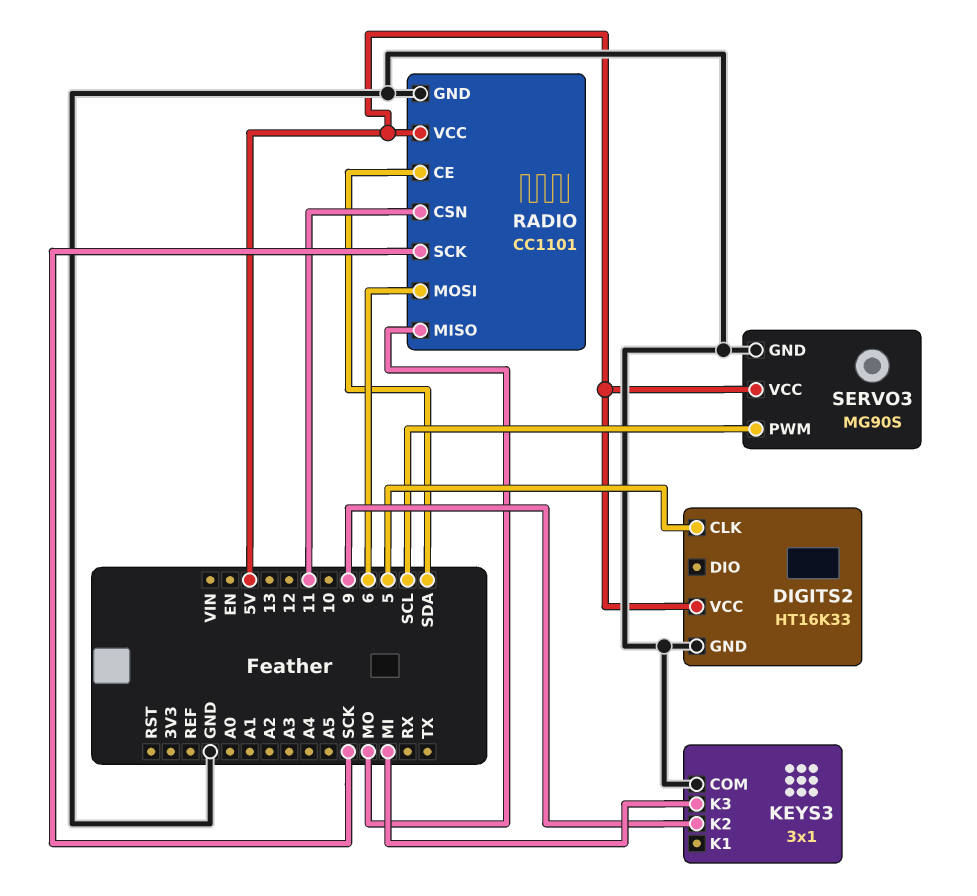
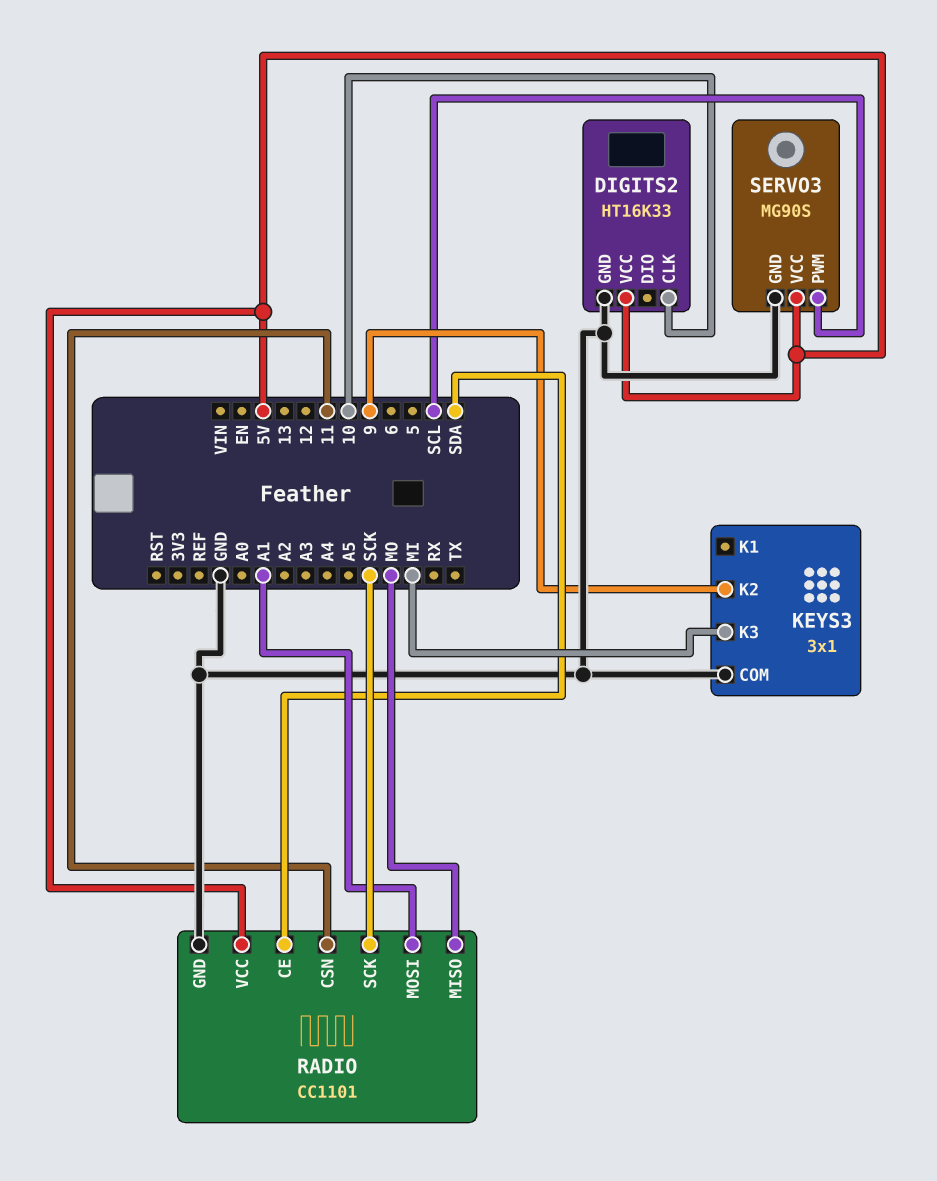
DIGITS2 pin CLK: 5 -> 10
RADIO pin MOSI: 6 -> A1

